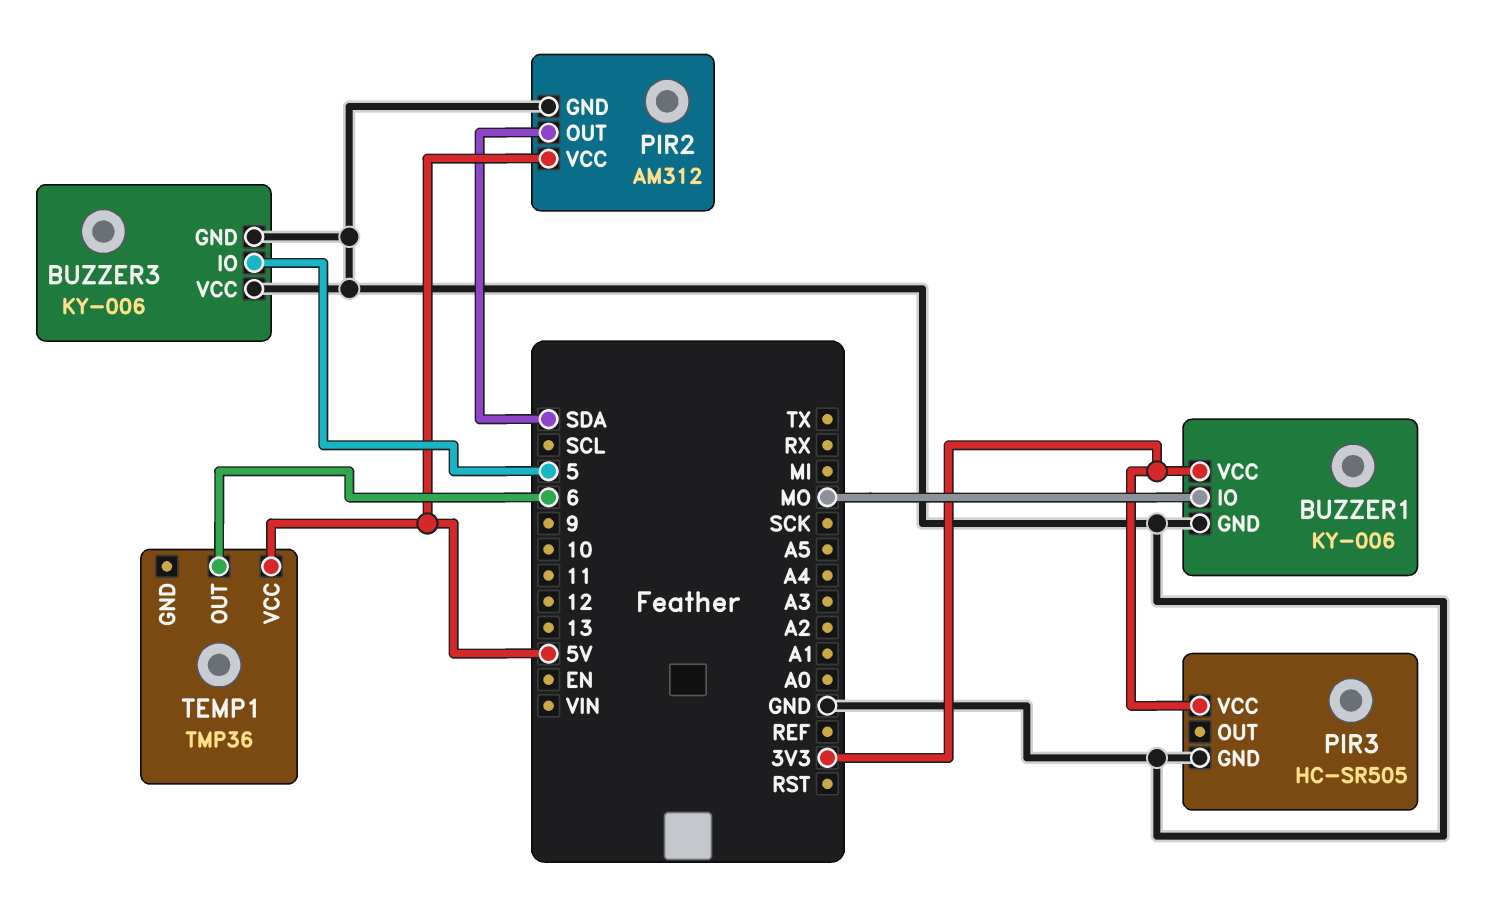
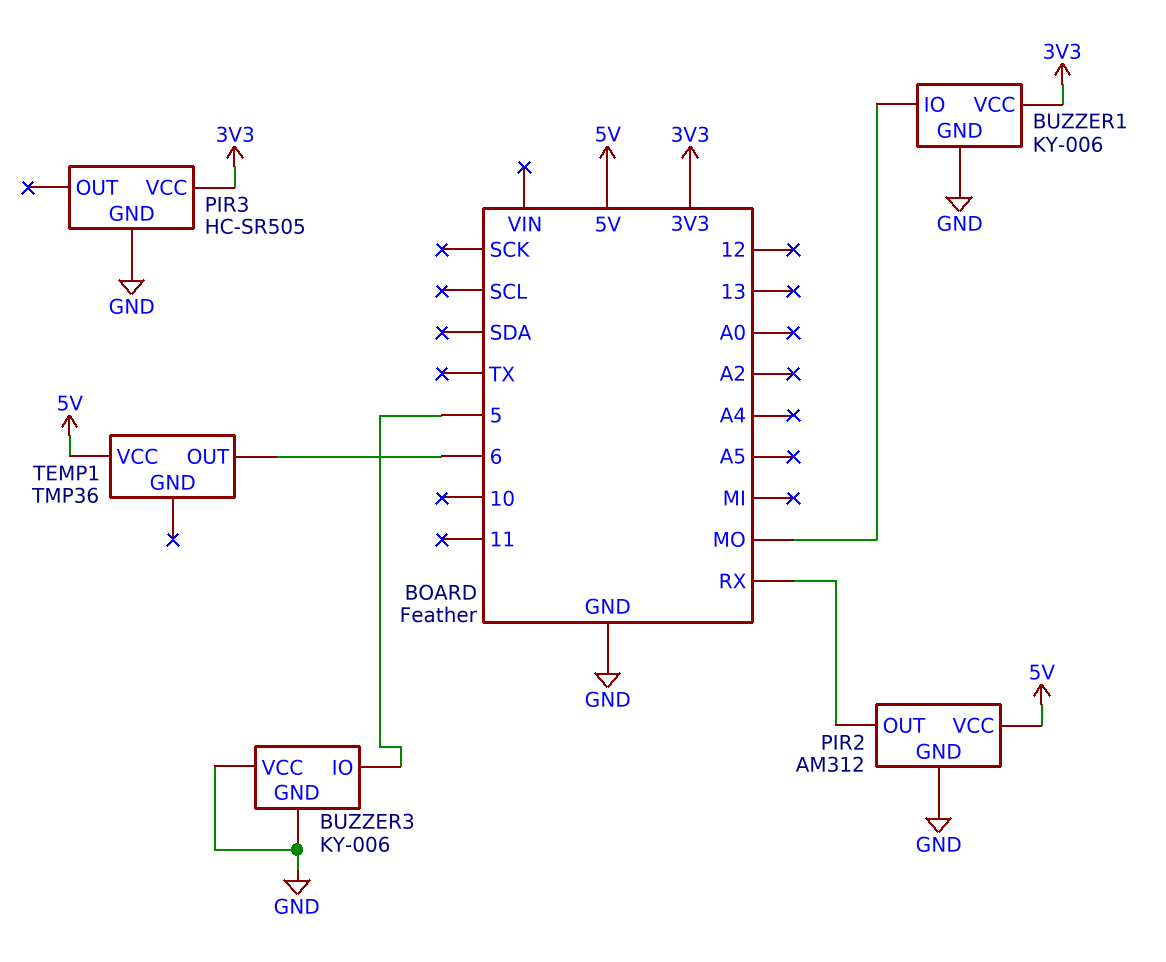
PIR2 pin OUT: SDA -> RX

